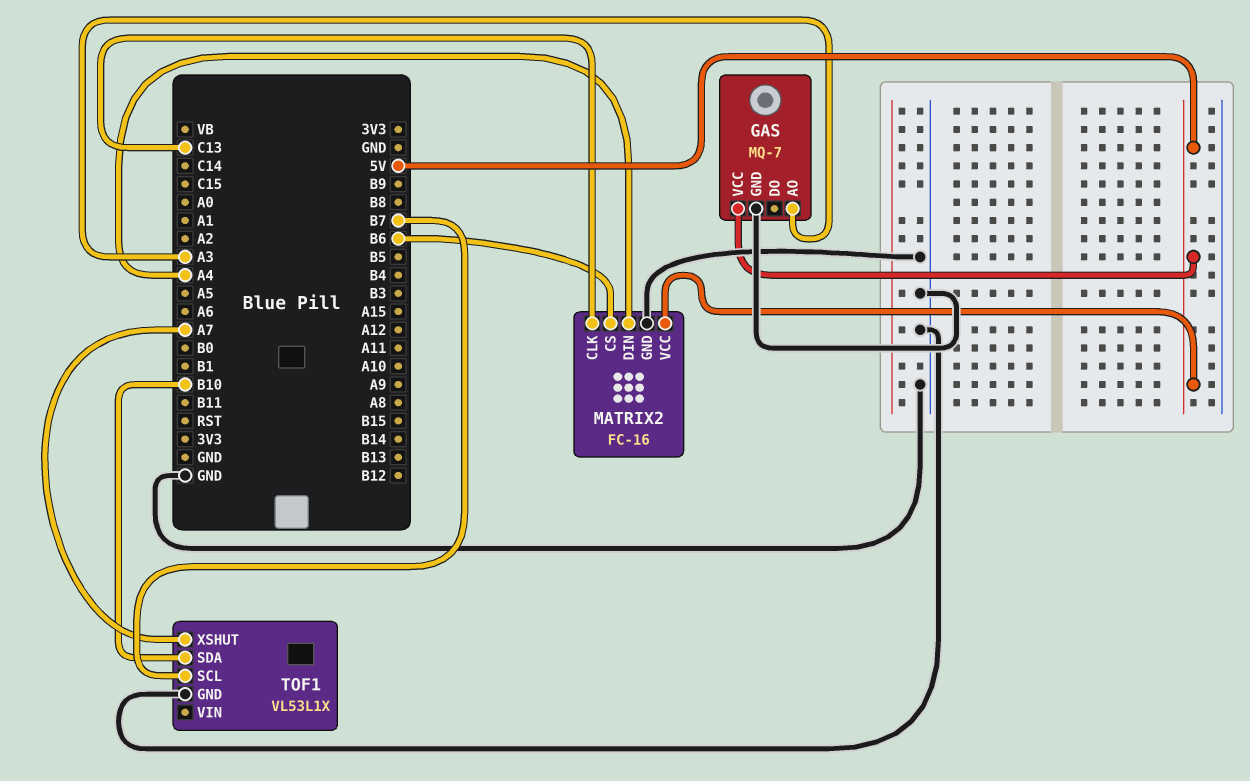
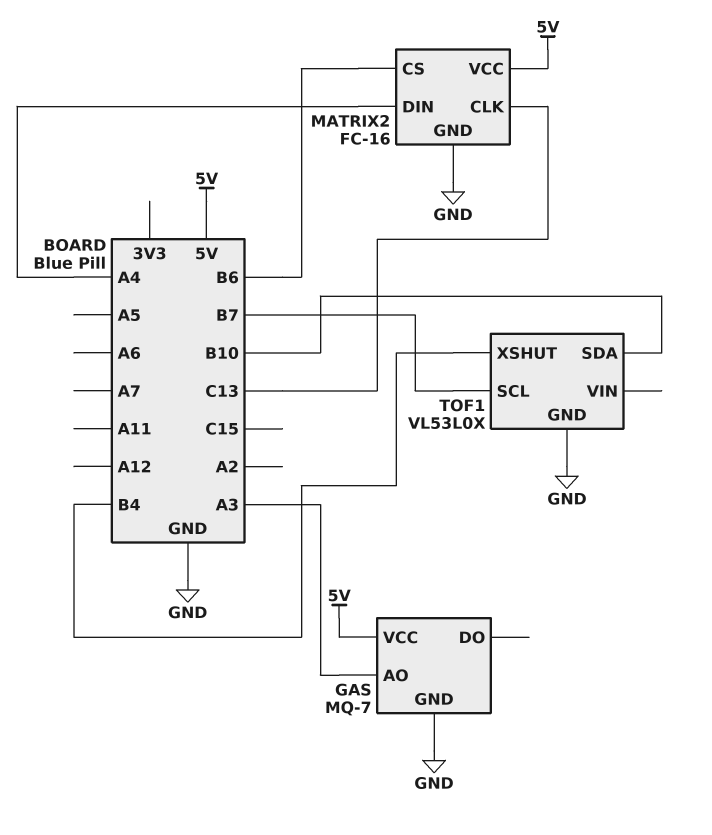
TOF1: VL53L1X -> VL53L0X
TOF1 pin XSHUT: A7 -> B4

